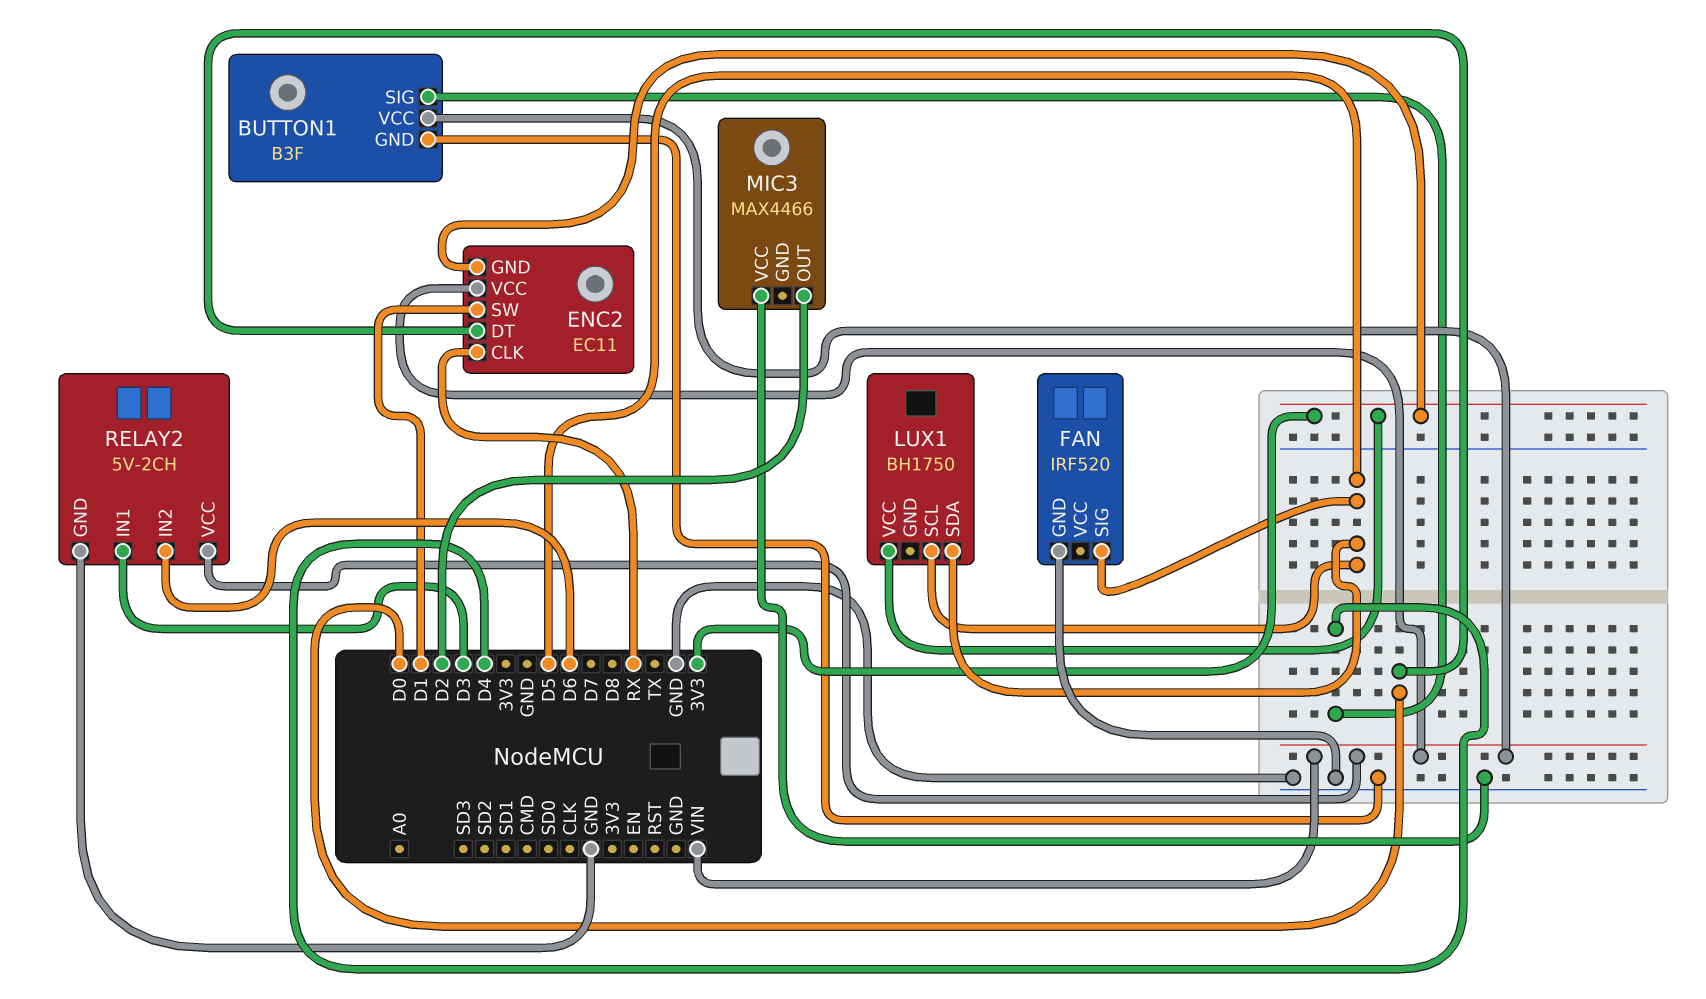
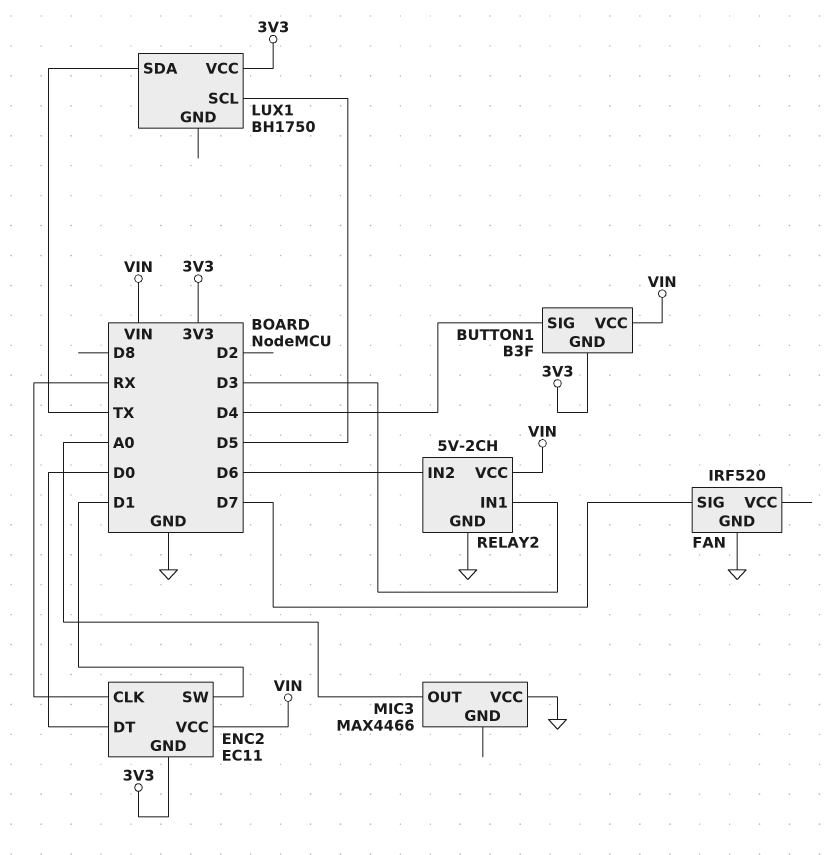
BUTTON1 pin GND: GND -> 3V3
FAN pin SIG: D5 -> D7
LUX1 pin SDA: D5 -> TX
MIC3 pin OUT: D2 -> A0

